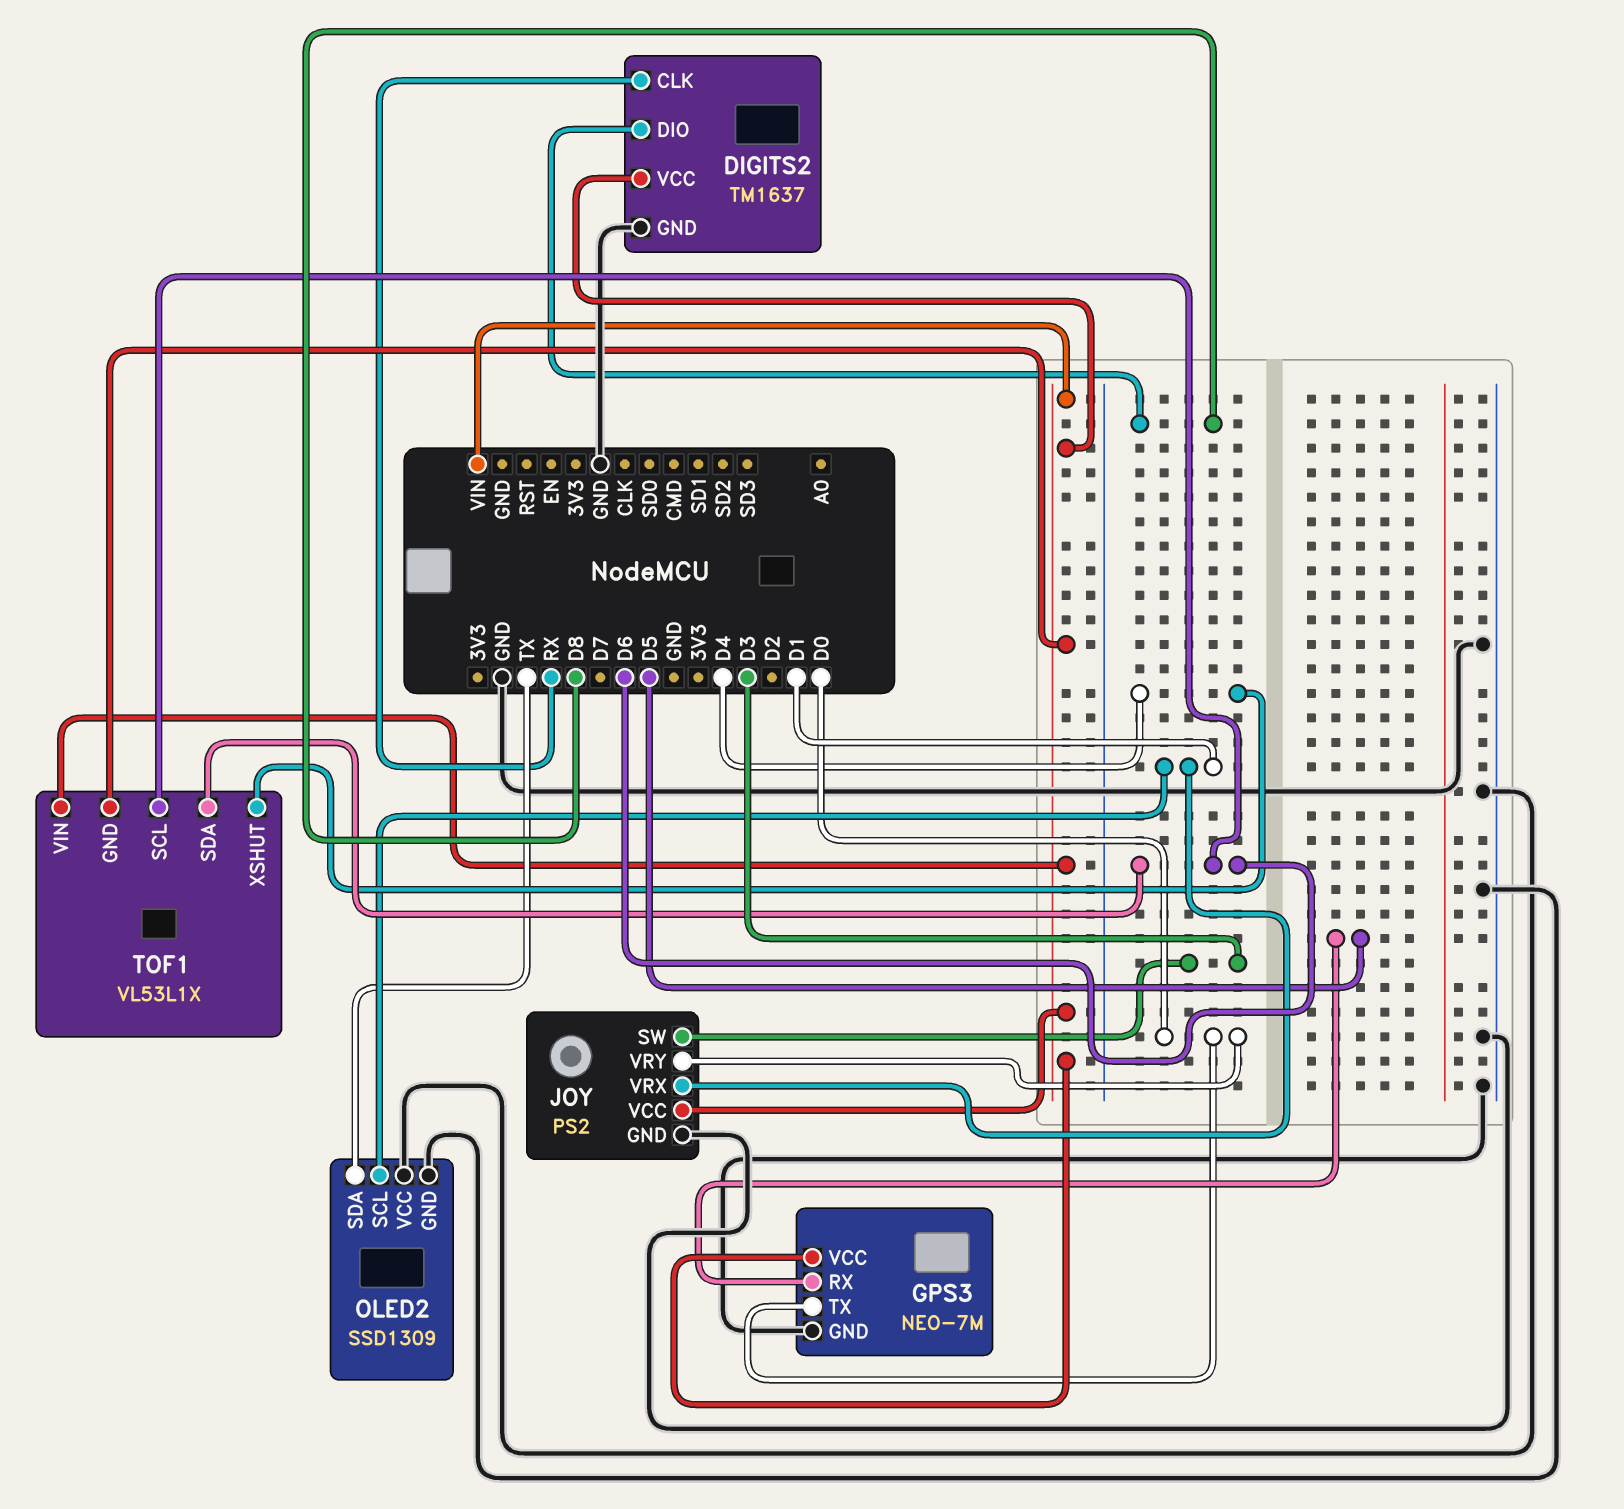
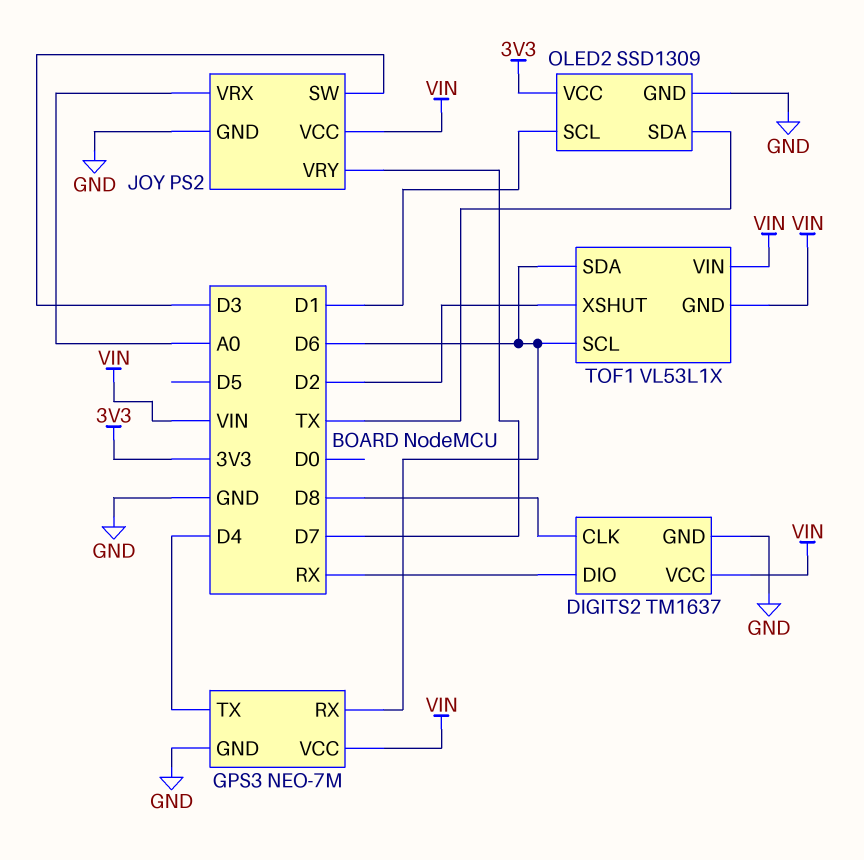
DIGITS2 pin CLK: RX -> D8
DIGITS2 pin DIO: D8 -> RX
GPS3 pin RX: D5 -> D6
GPS3 pin TX: D0 -> D4
JOY pin VRX: D1 -> A0
JOY pin VRY: D0 -> D7
OLED2 pin VCC: GND -> 3V3
TOF1 pin XSHUT: D4 -> D2

